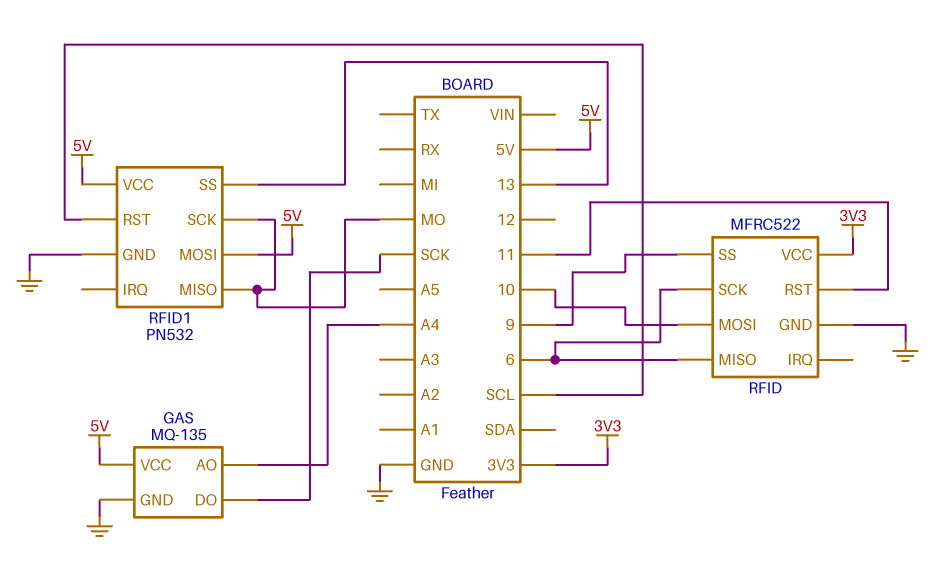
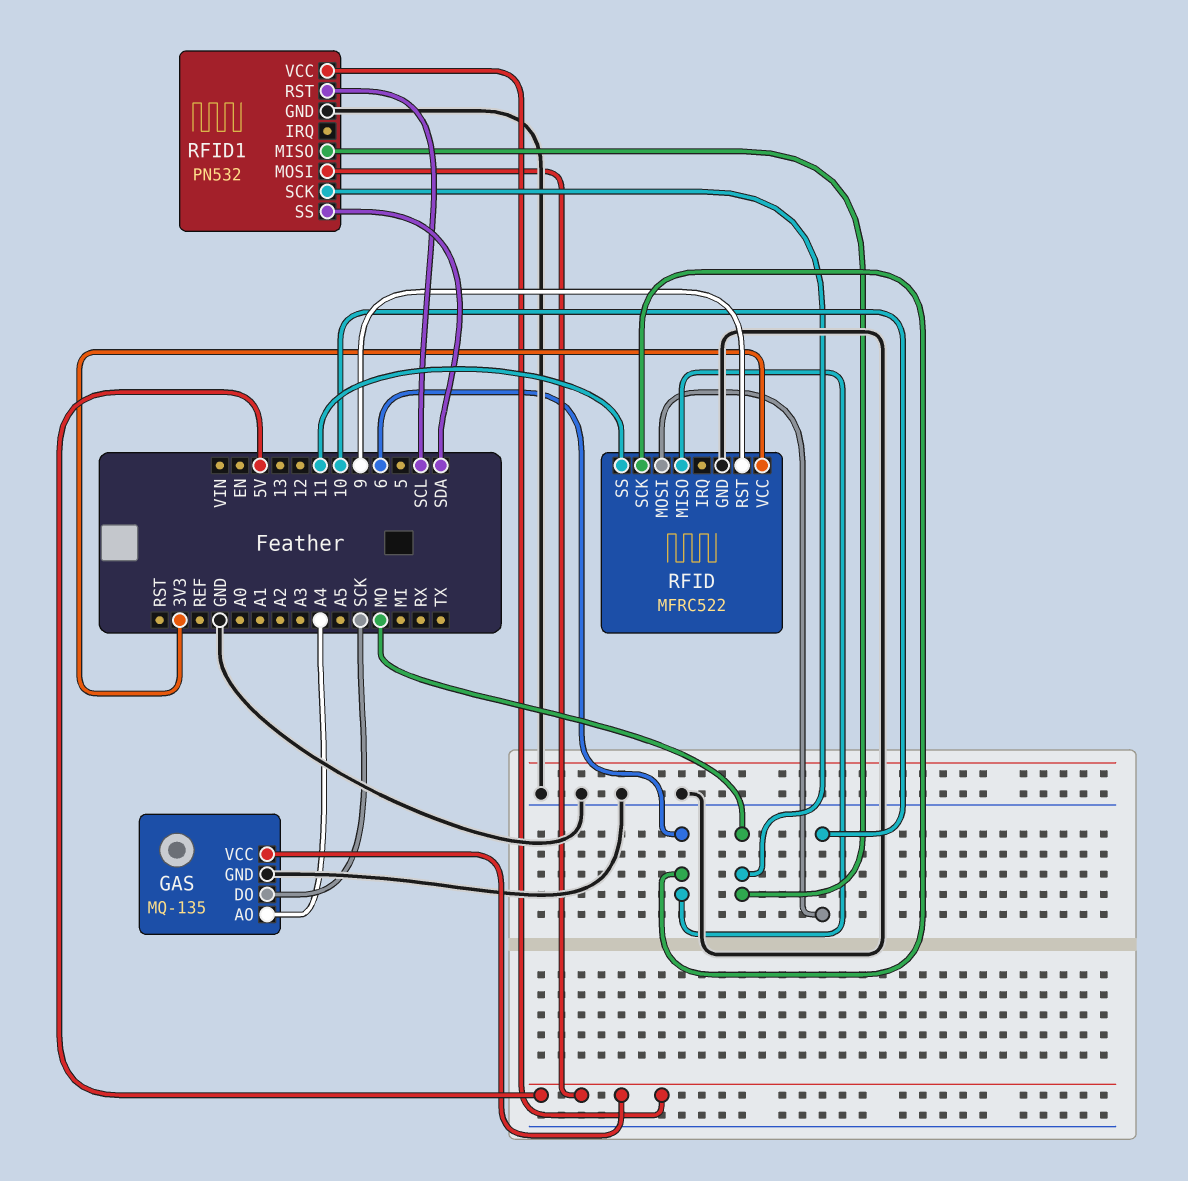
RFID pin RST: 11 -> 9
RFID pin SS: 9 -> 11
RFID1 pin SS: 13 -> SDA

